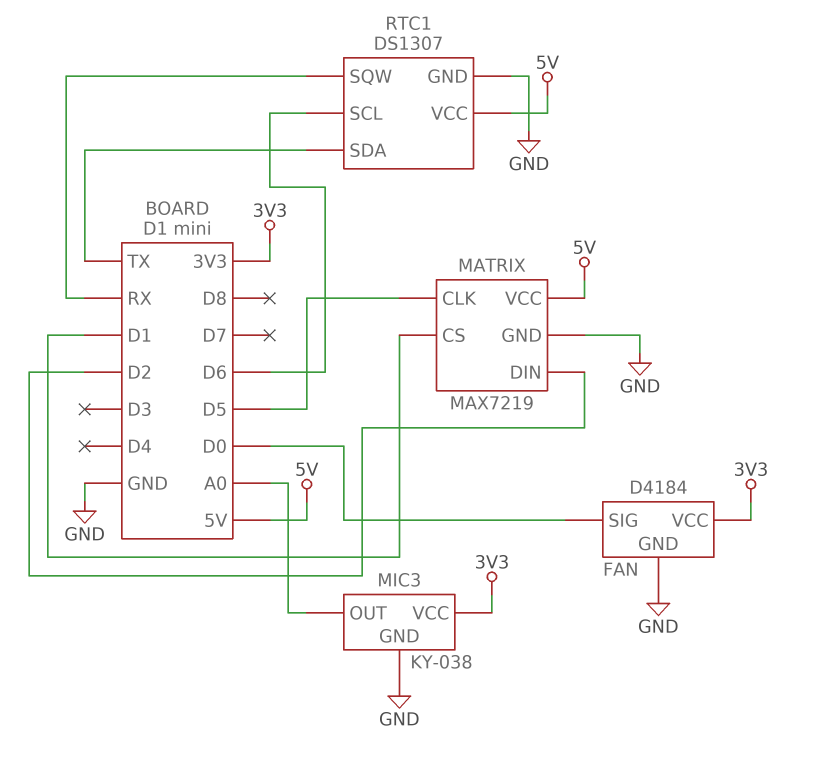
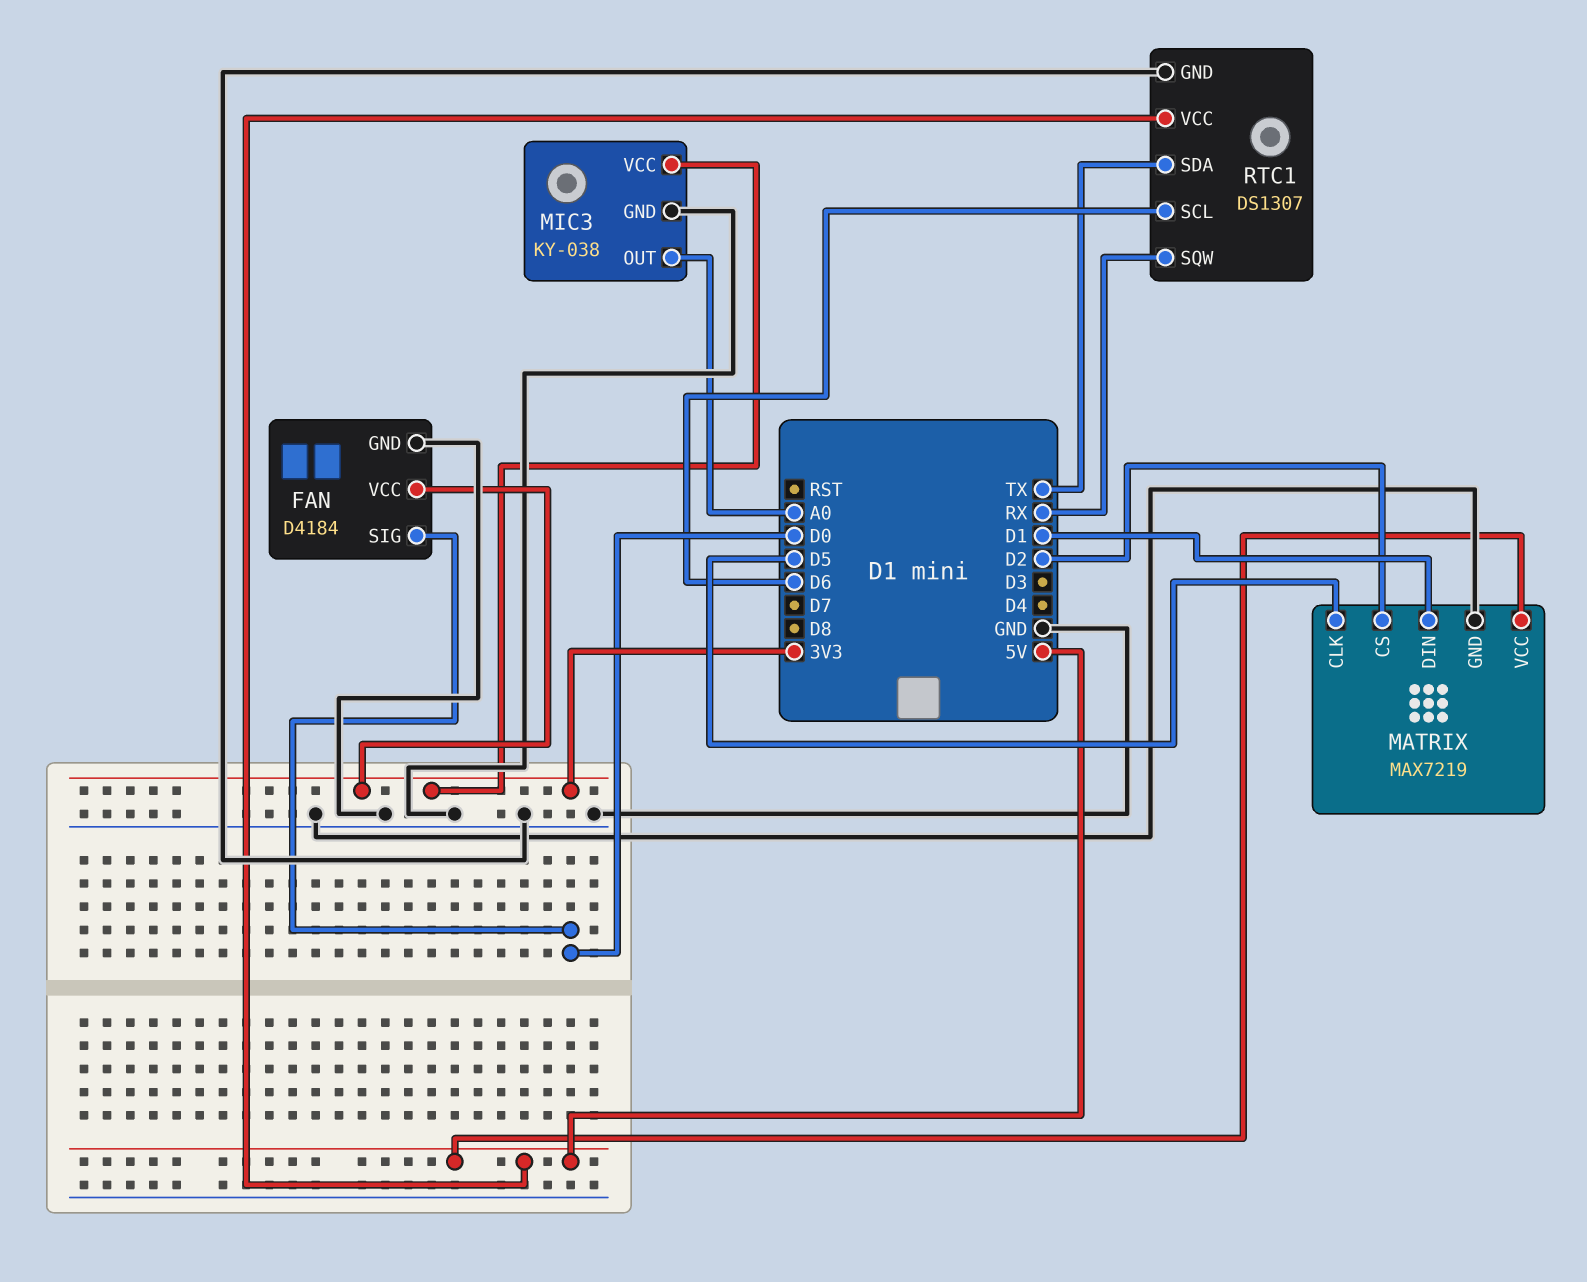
MATRIX pin CS: D1 -> D2
MATRIX pin DIN: D2 -> D1

